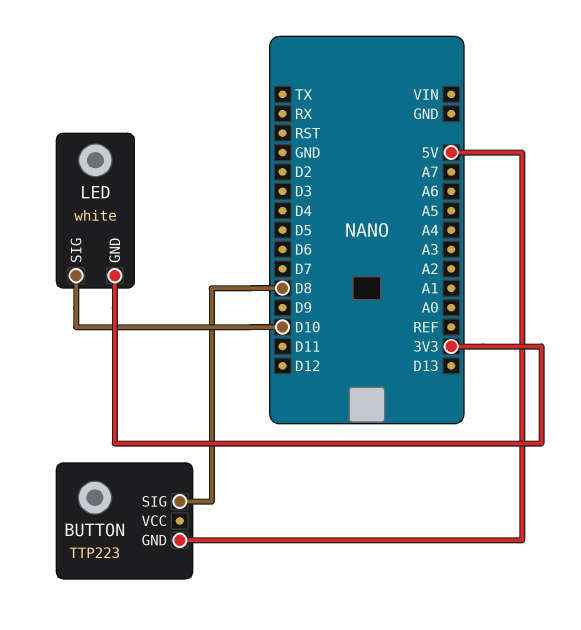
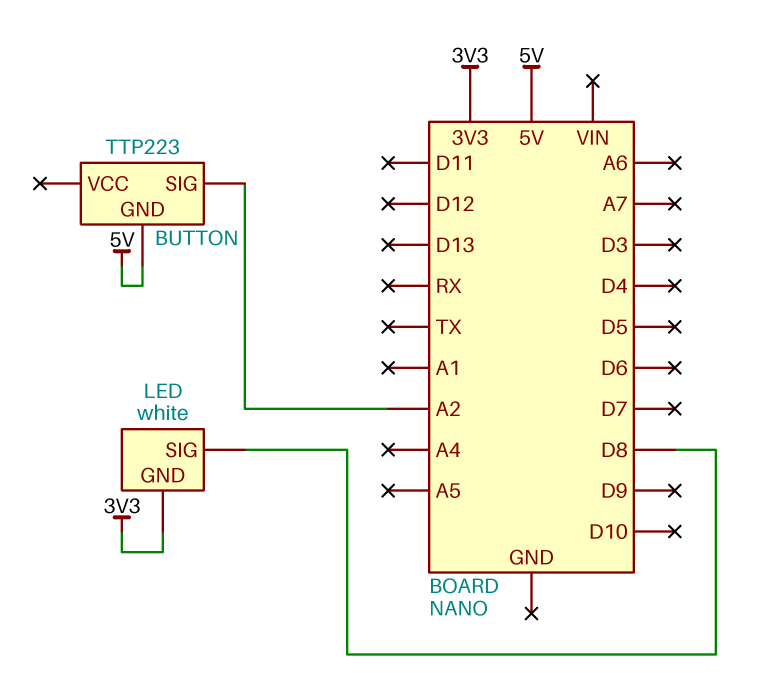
BUTTON pin SIG: D8 -> A2
LED pin SIG: D10 -> D8

